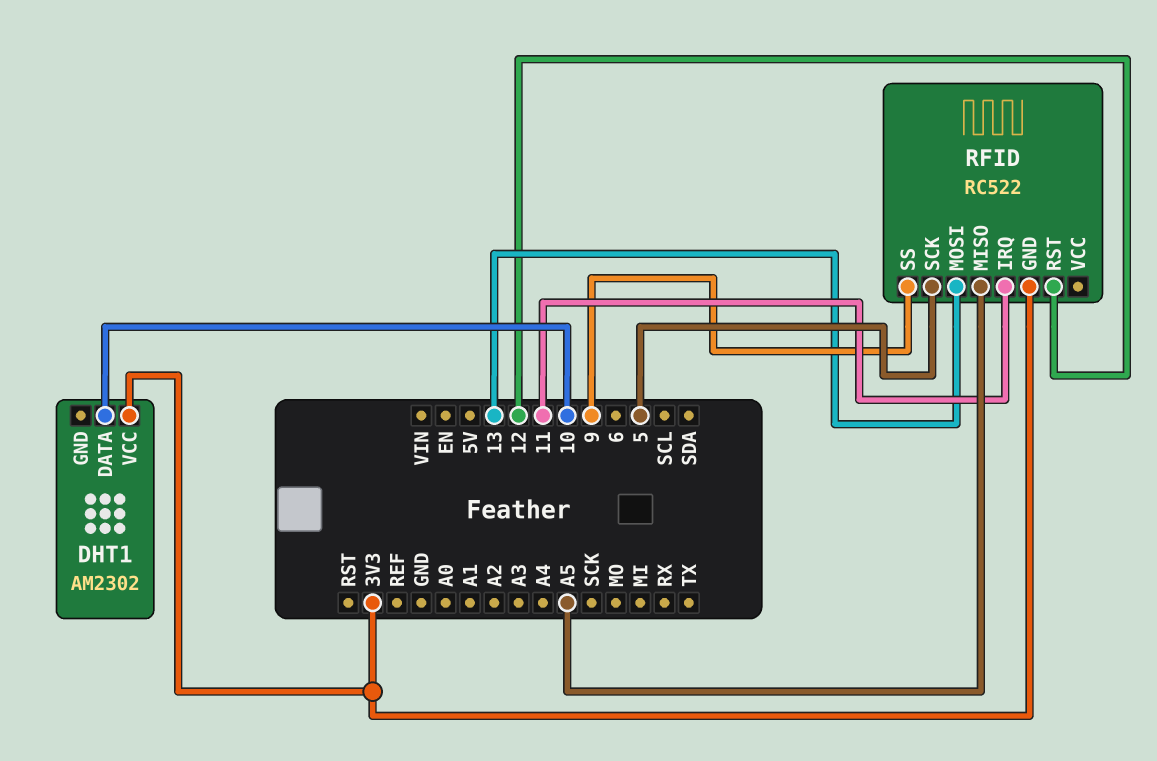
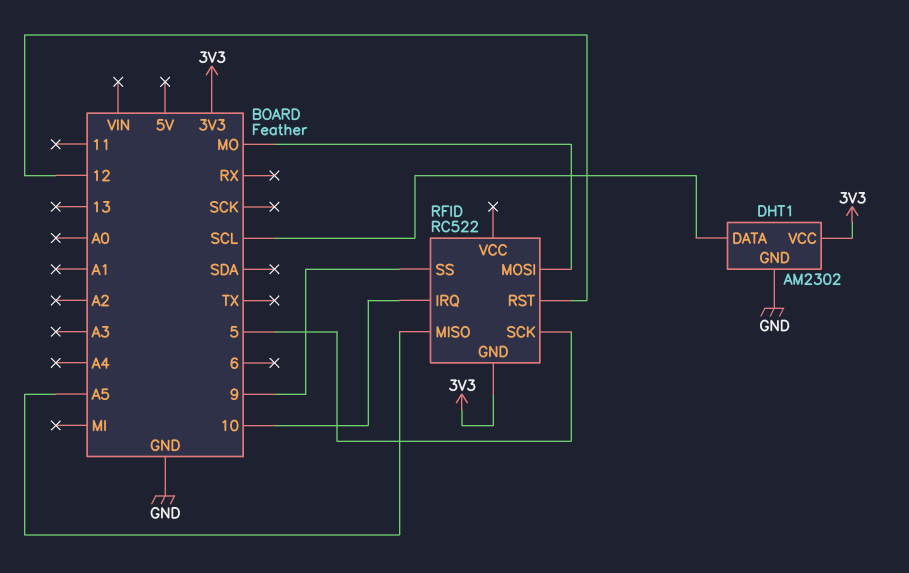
DHT1 pin DATA: 10 -> SCL
DHT1 pin GND: none -> GND
RFID pin IRQ: 11 -> 10
RFID pin MOSI: 13 -> MO

